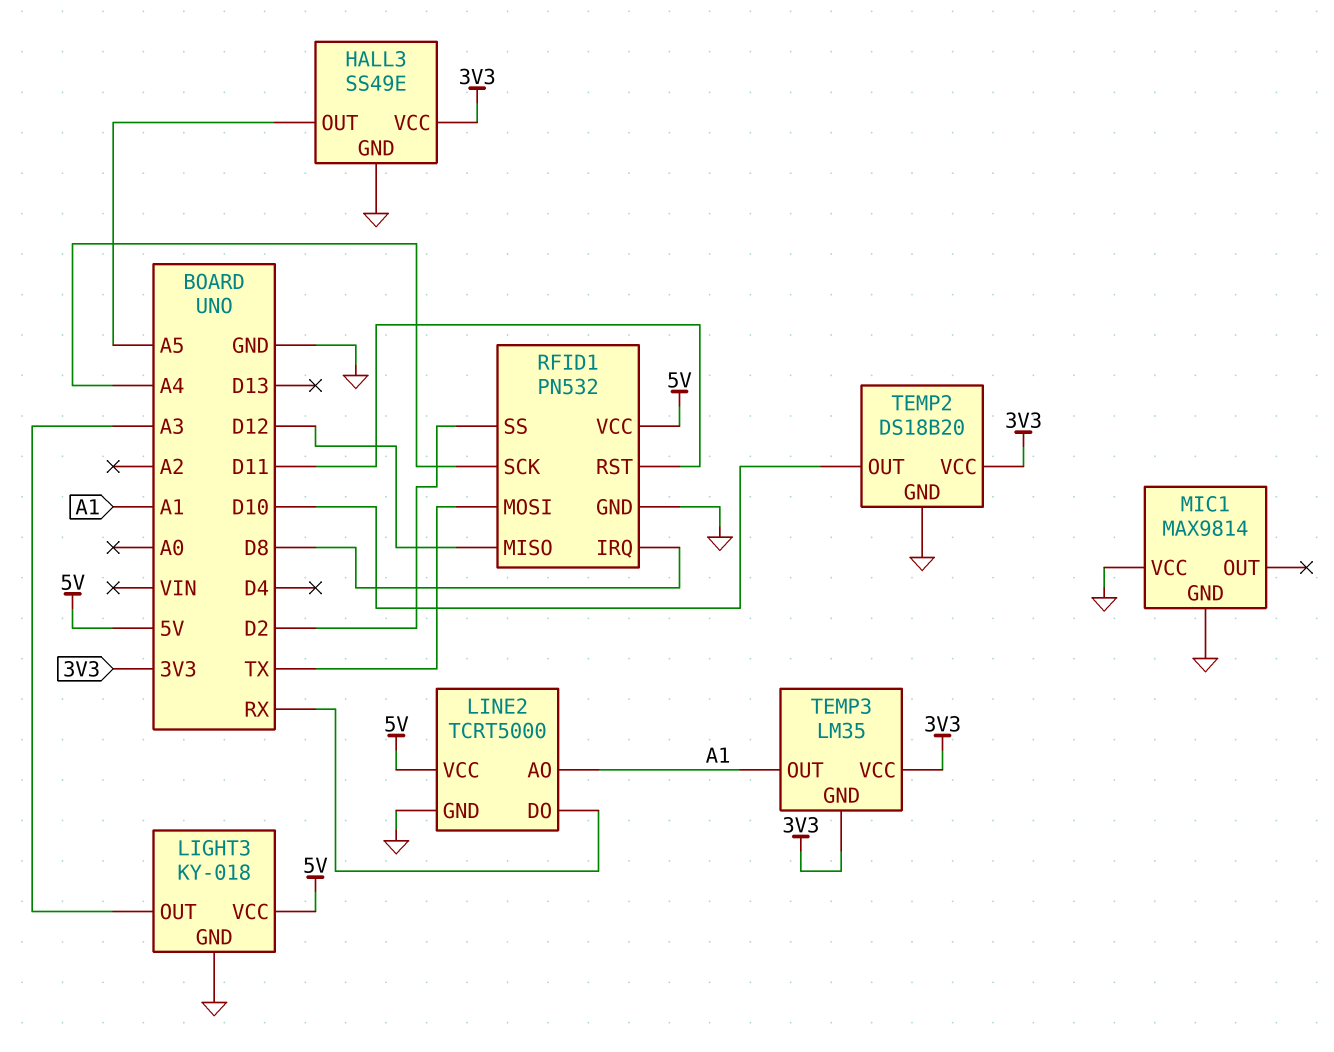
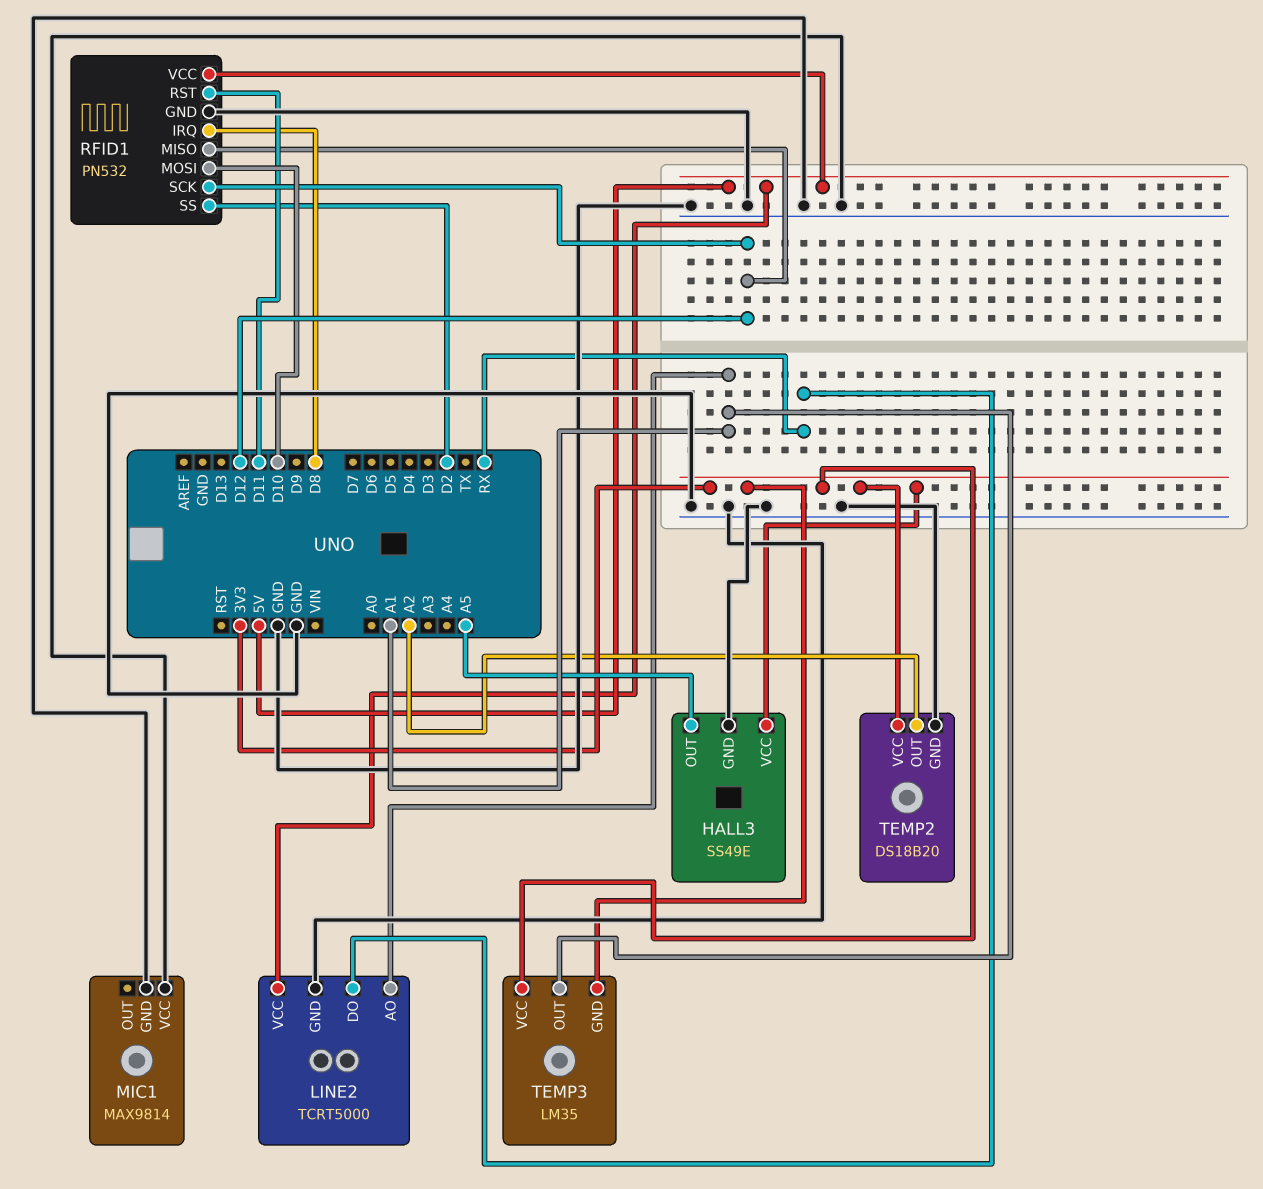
LIGHT3: KY-018 -> none
LIGHT3 pin GND: GND -> none
LIGHT3 pin OUT: A3 -> none
LIGHT3 pin VCC: 5V -> none
RFID1 pin MOSI: TX -> D10
RFID1 pin SCK: A4 -> D12
TEMP2 pin OUT: D10 -> A2

